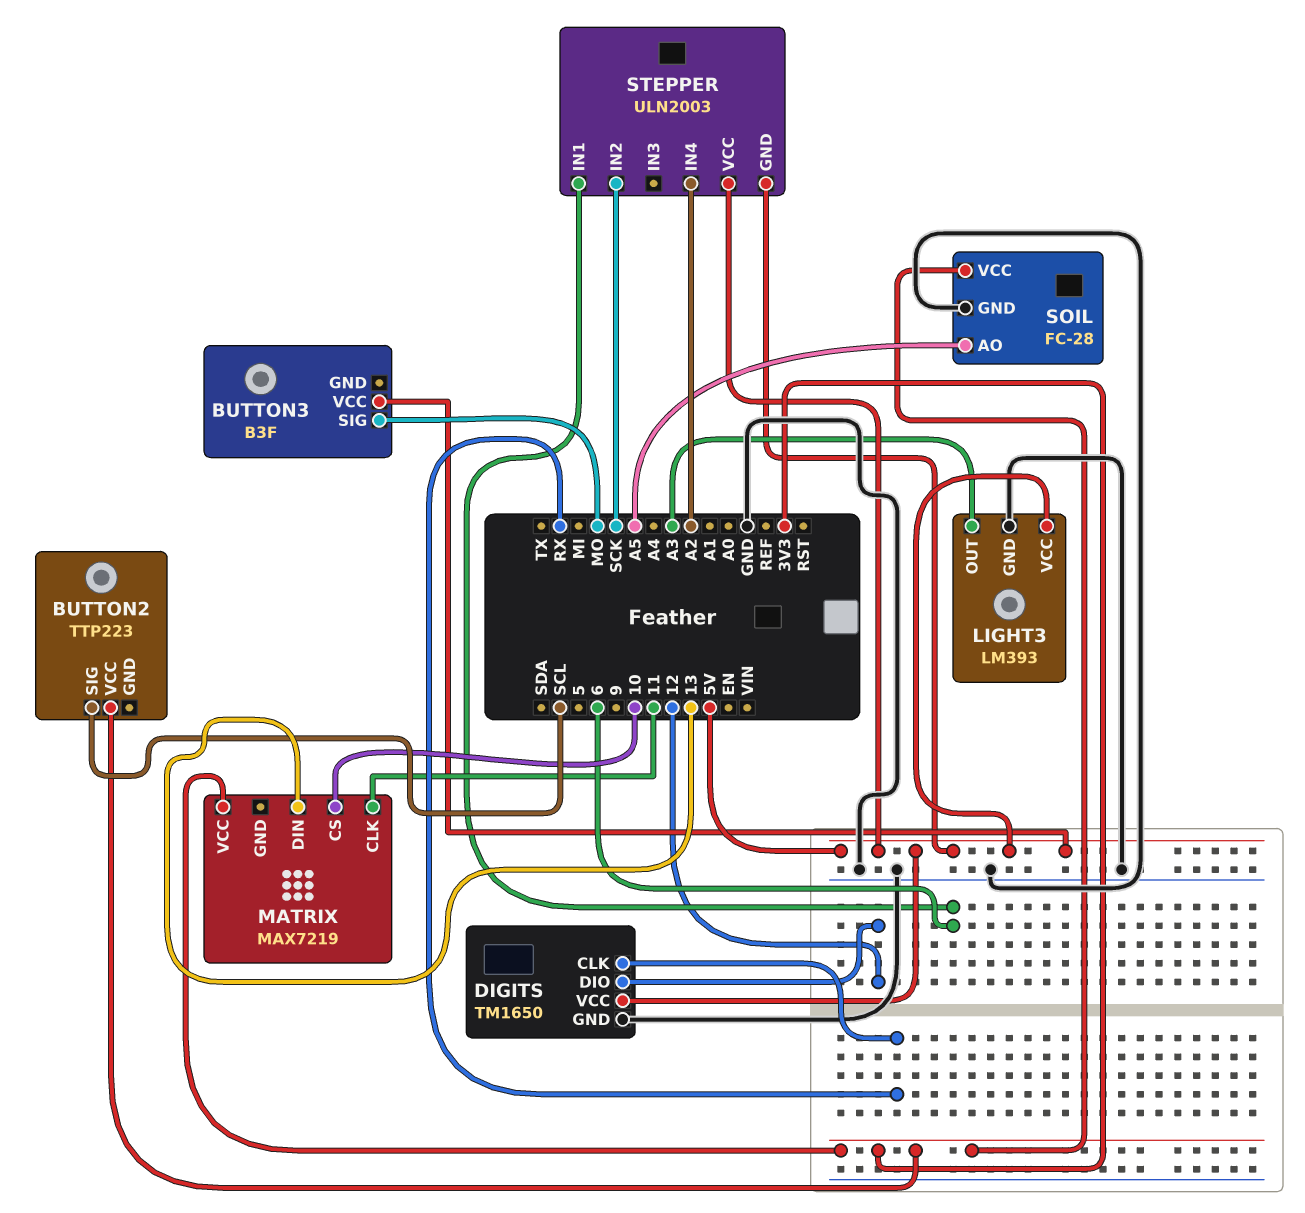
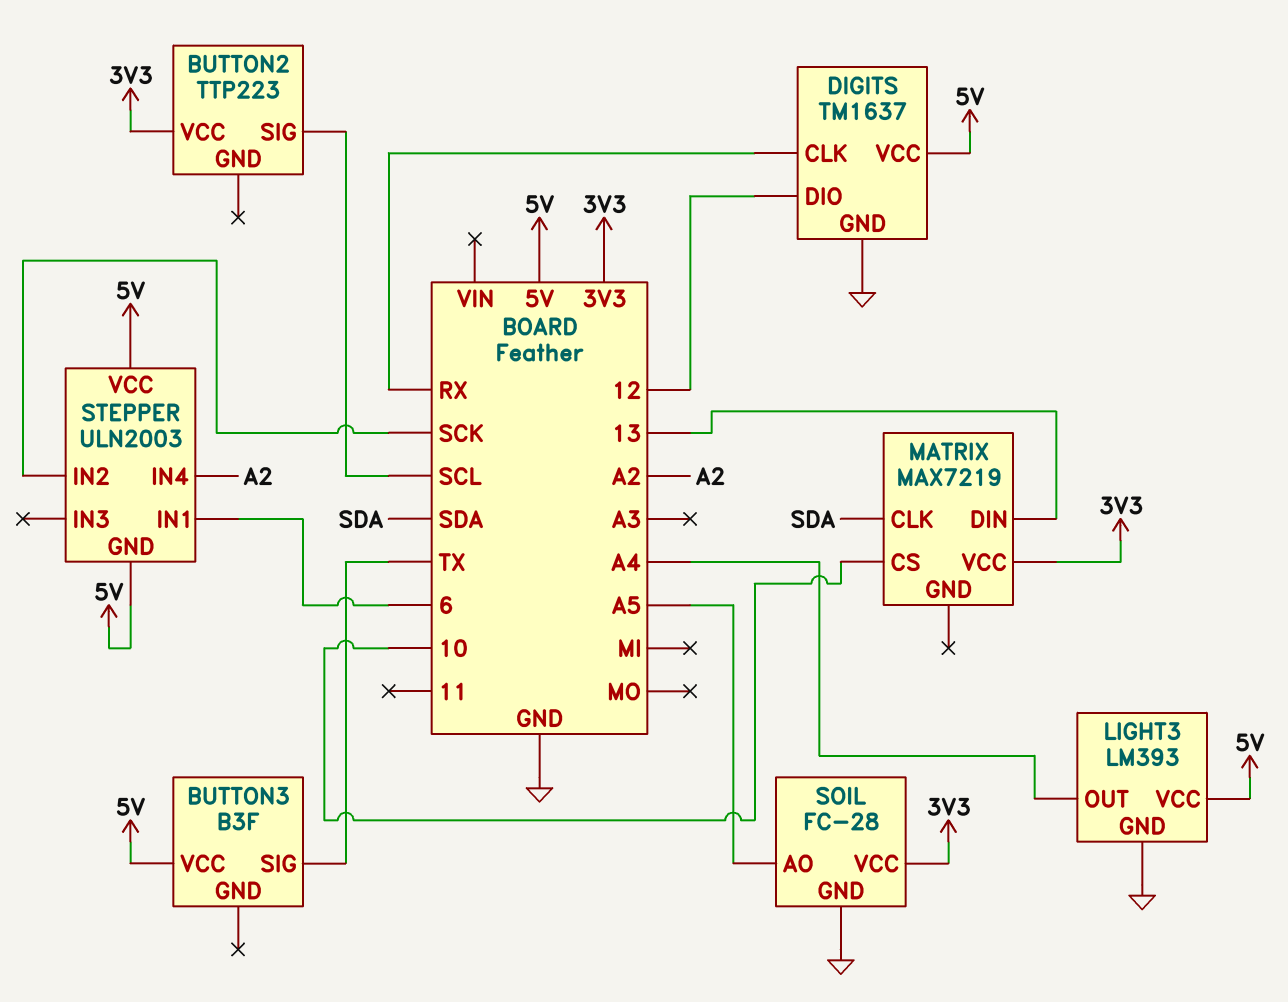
BUTTON3 pin SIG: MO -> TX
DIGITS: TM1650 -> TM1637
LIGHT3 pin OUT: A3 -> A4
MATRIX pin CLK: 11 -> SDA

